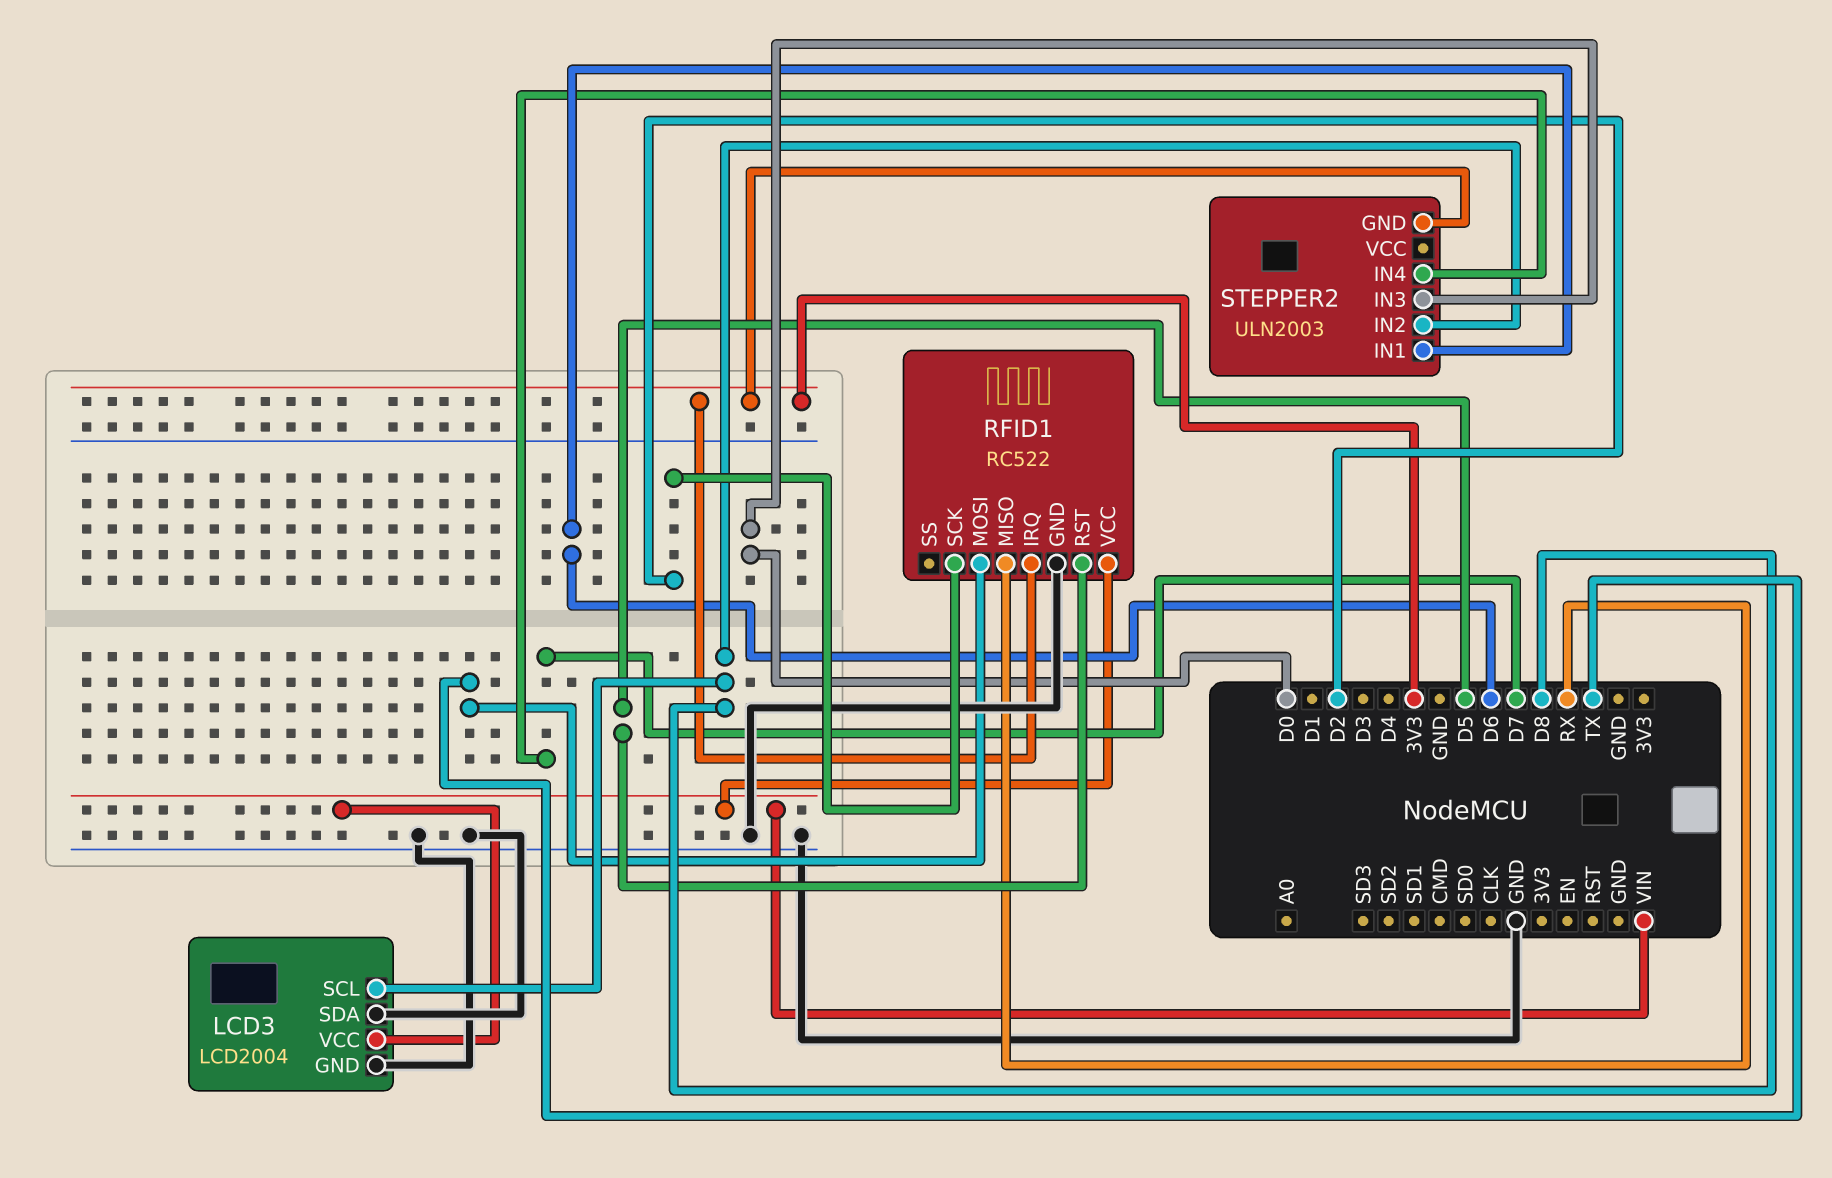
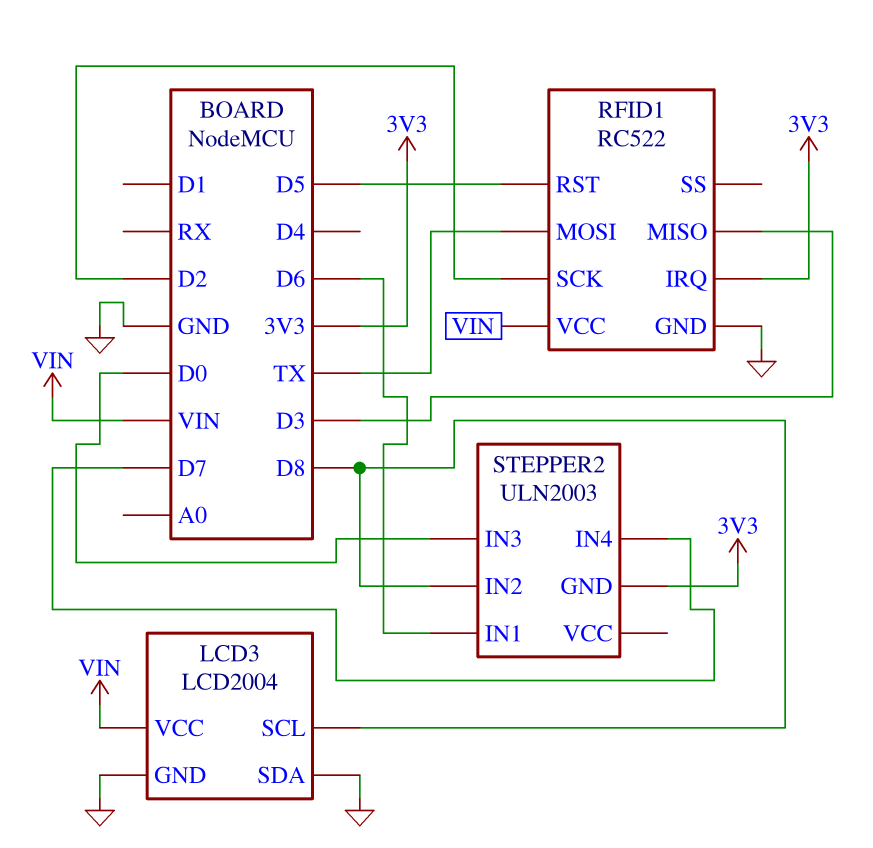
RFID1 pin MISO: RX -> D3

